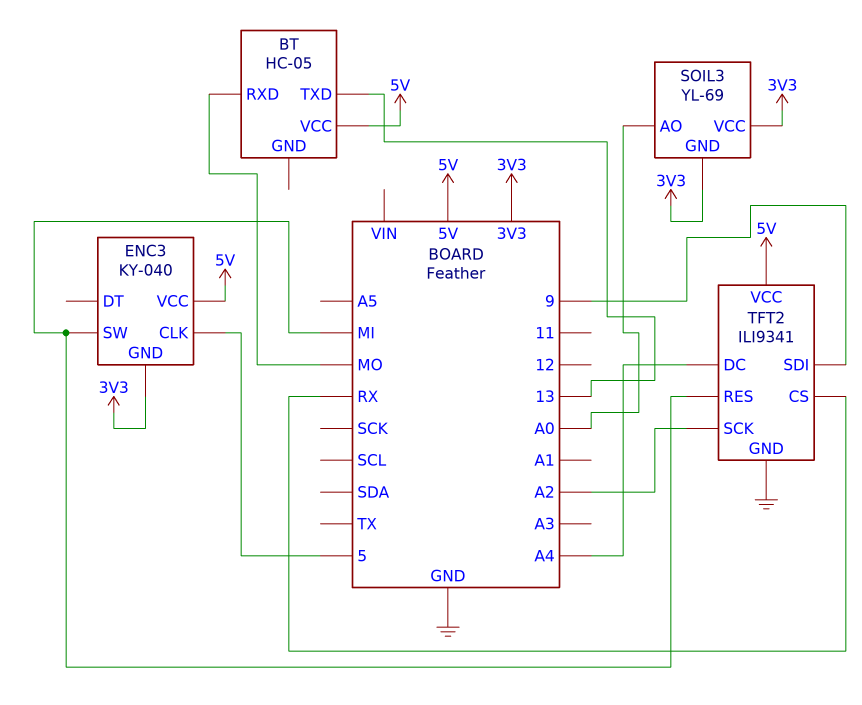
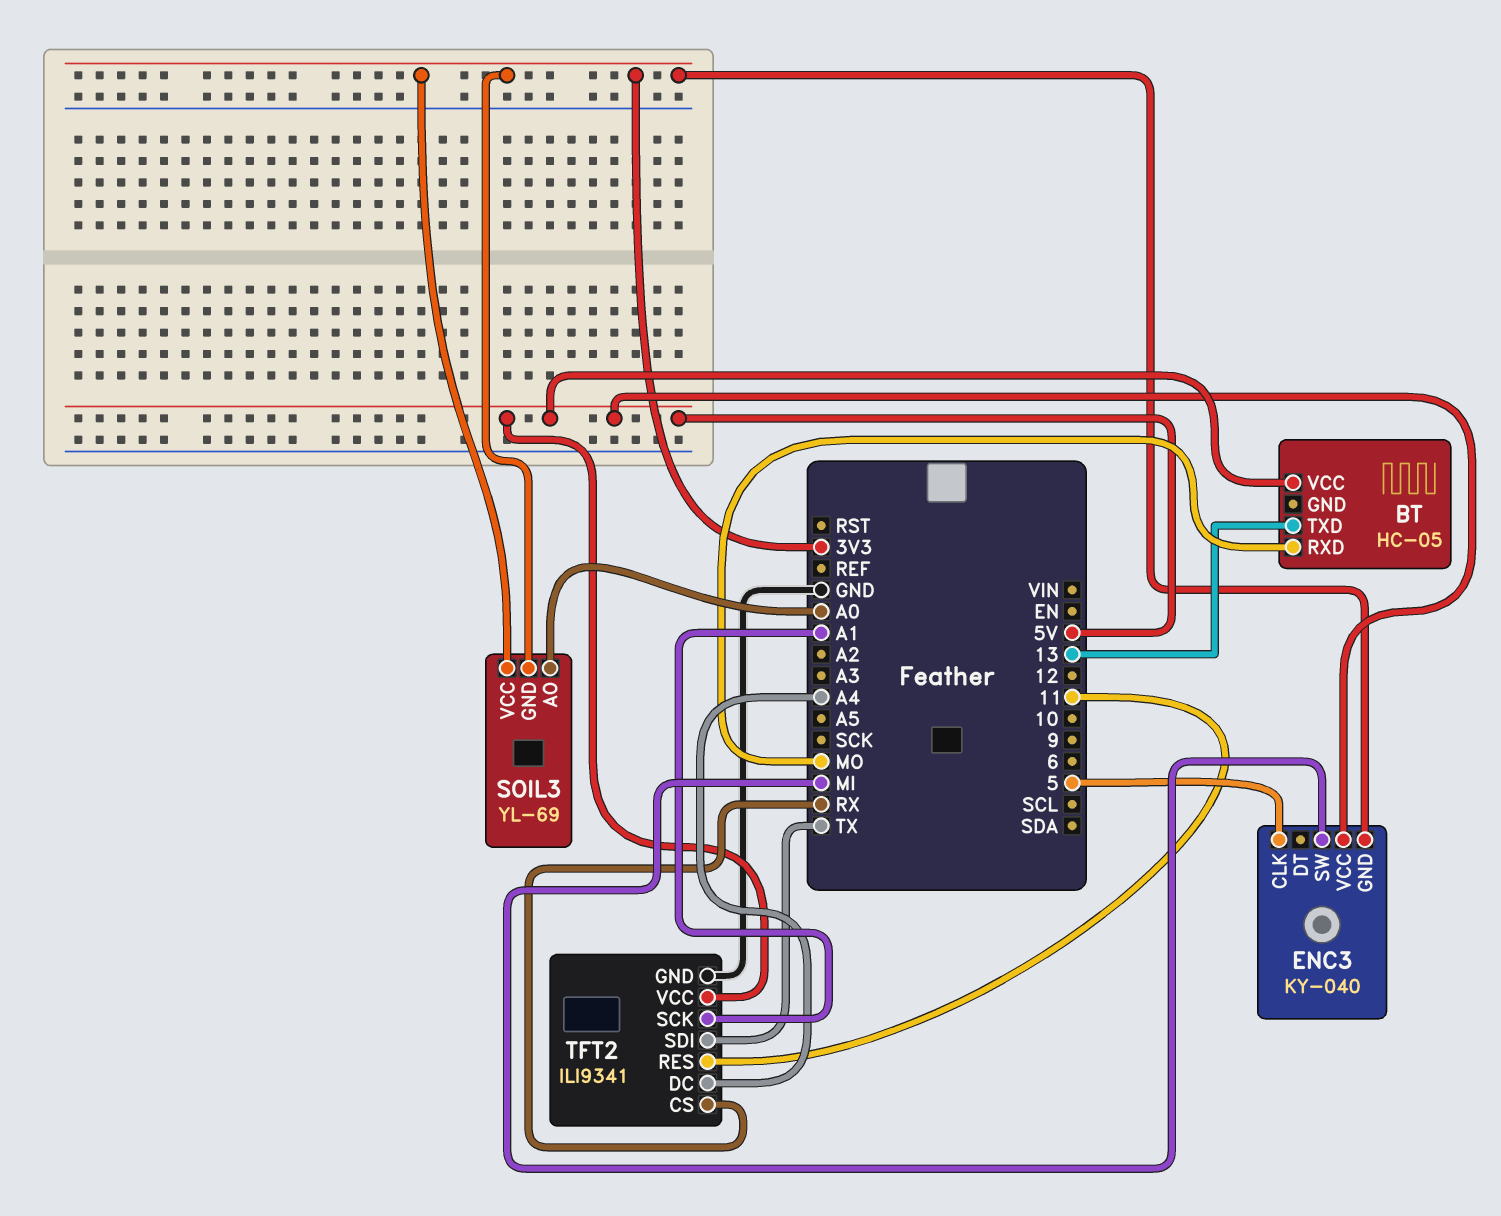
TFT2 pin RES: MI -> 11
TFT2 pin SCK: A2 -> A1
TFT2 pin SDI: 9 -> TX

